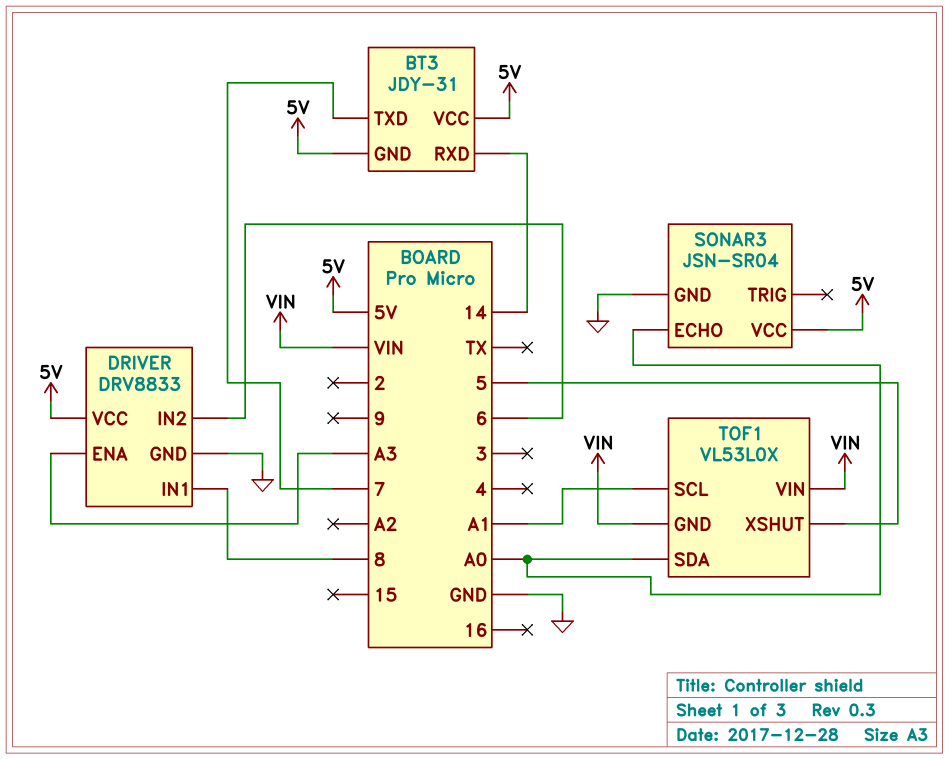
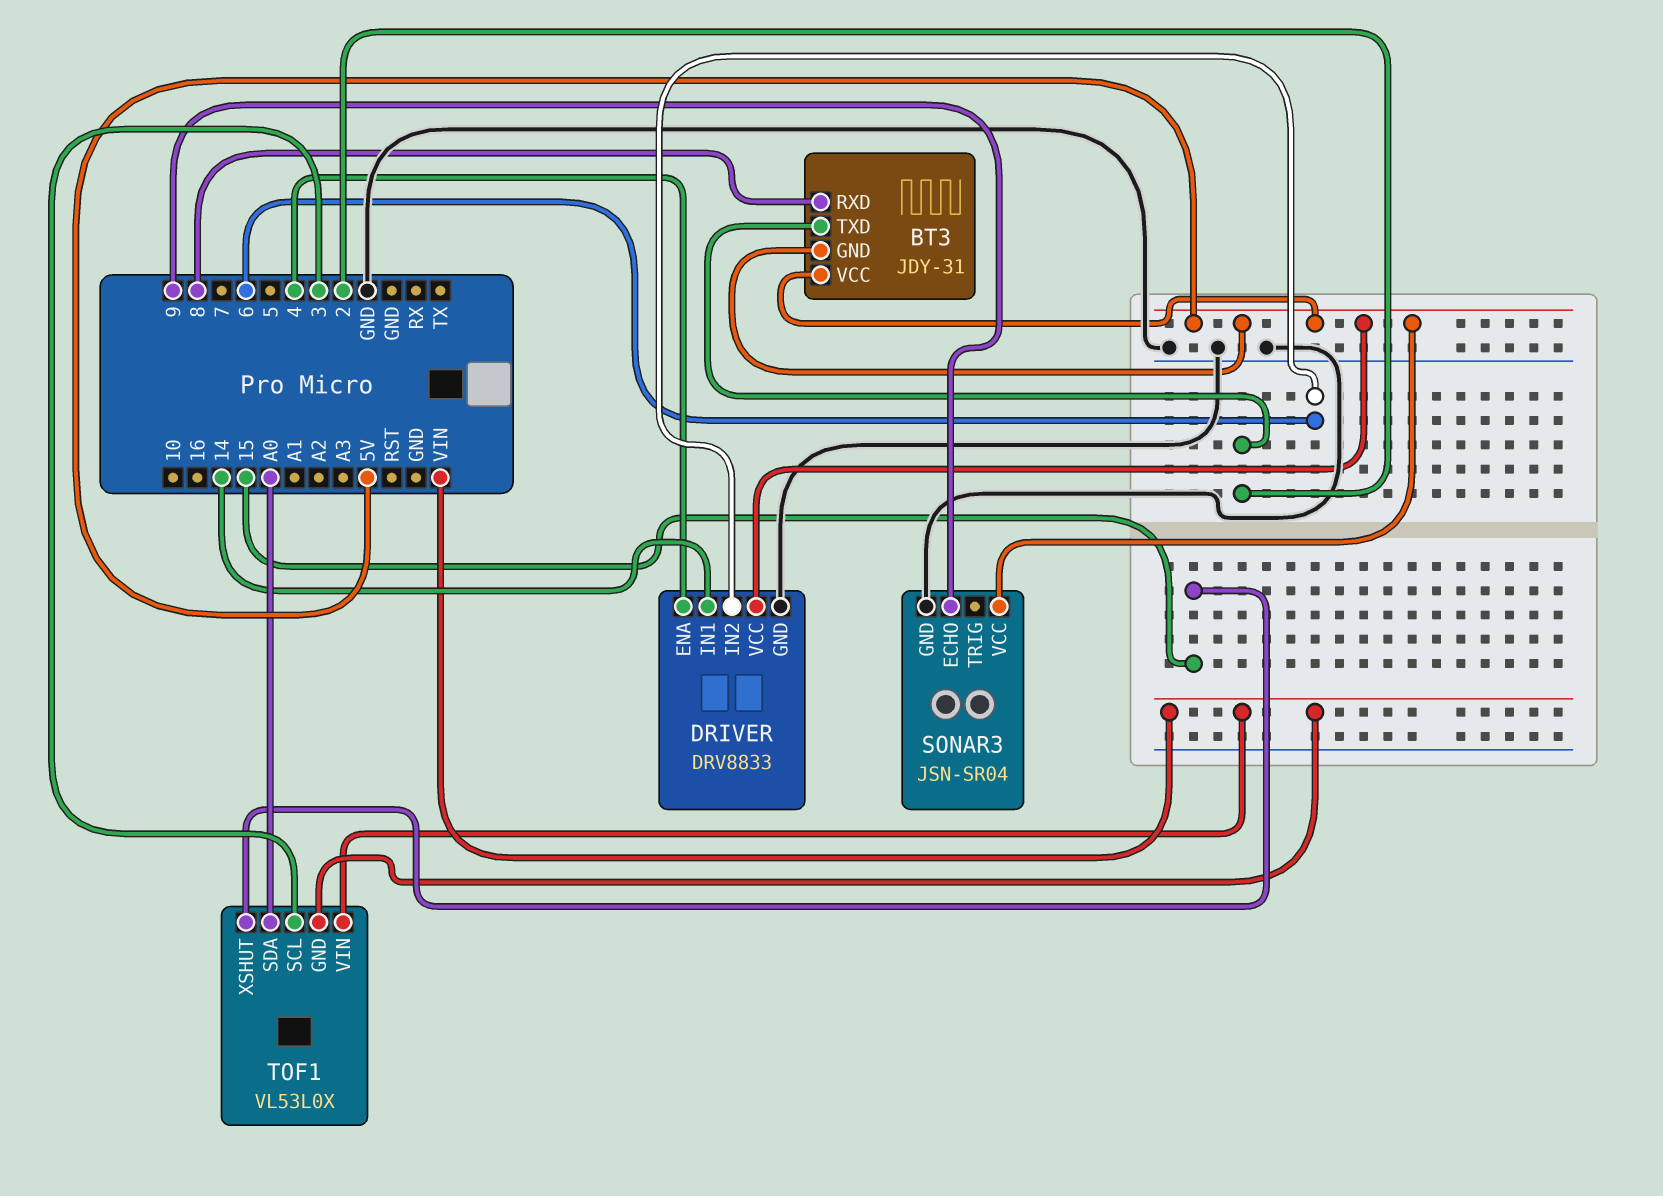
BT3 pin RXD: 14 -> 8
BT3 pin TXD: 7 -> 2
DRIVER pin ENA: A3 -> 4
DRIVER pin IN1: 8 -> 14
SONAR3 pin ECHO: A0 -> 9
TOF1 pin SCL: A1 -> 3
TOF1 pin XSHUT: 5 -> 15

